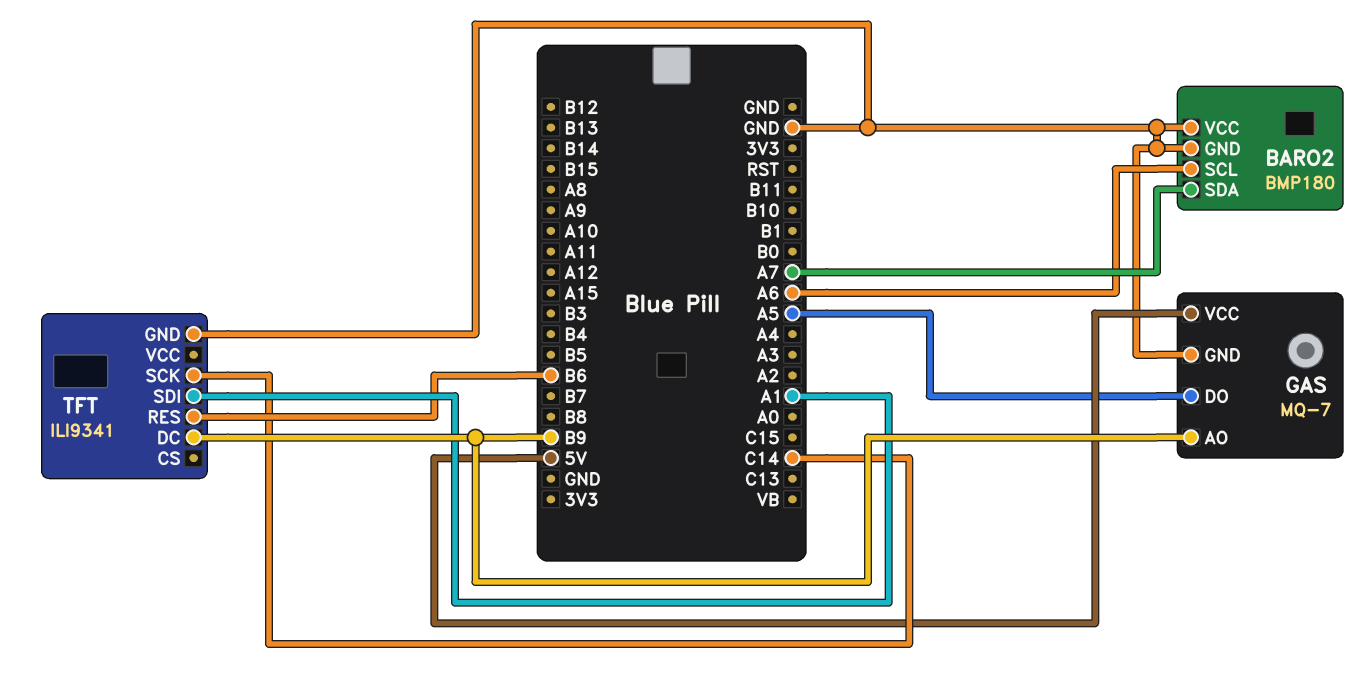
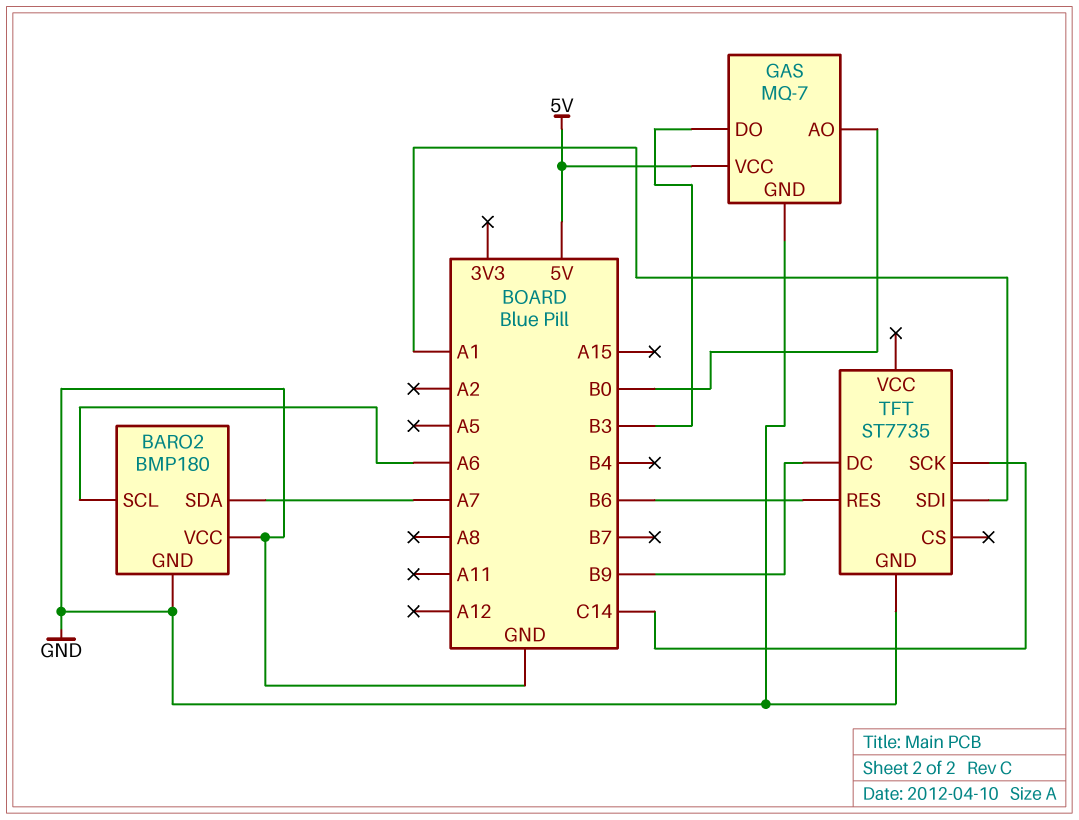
GAS pin AO: B9 -> B0
GAS pin DO: A5 -> B3
TFT: ILI9341 -> ST7735

